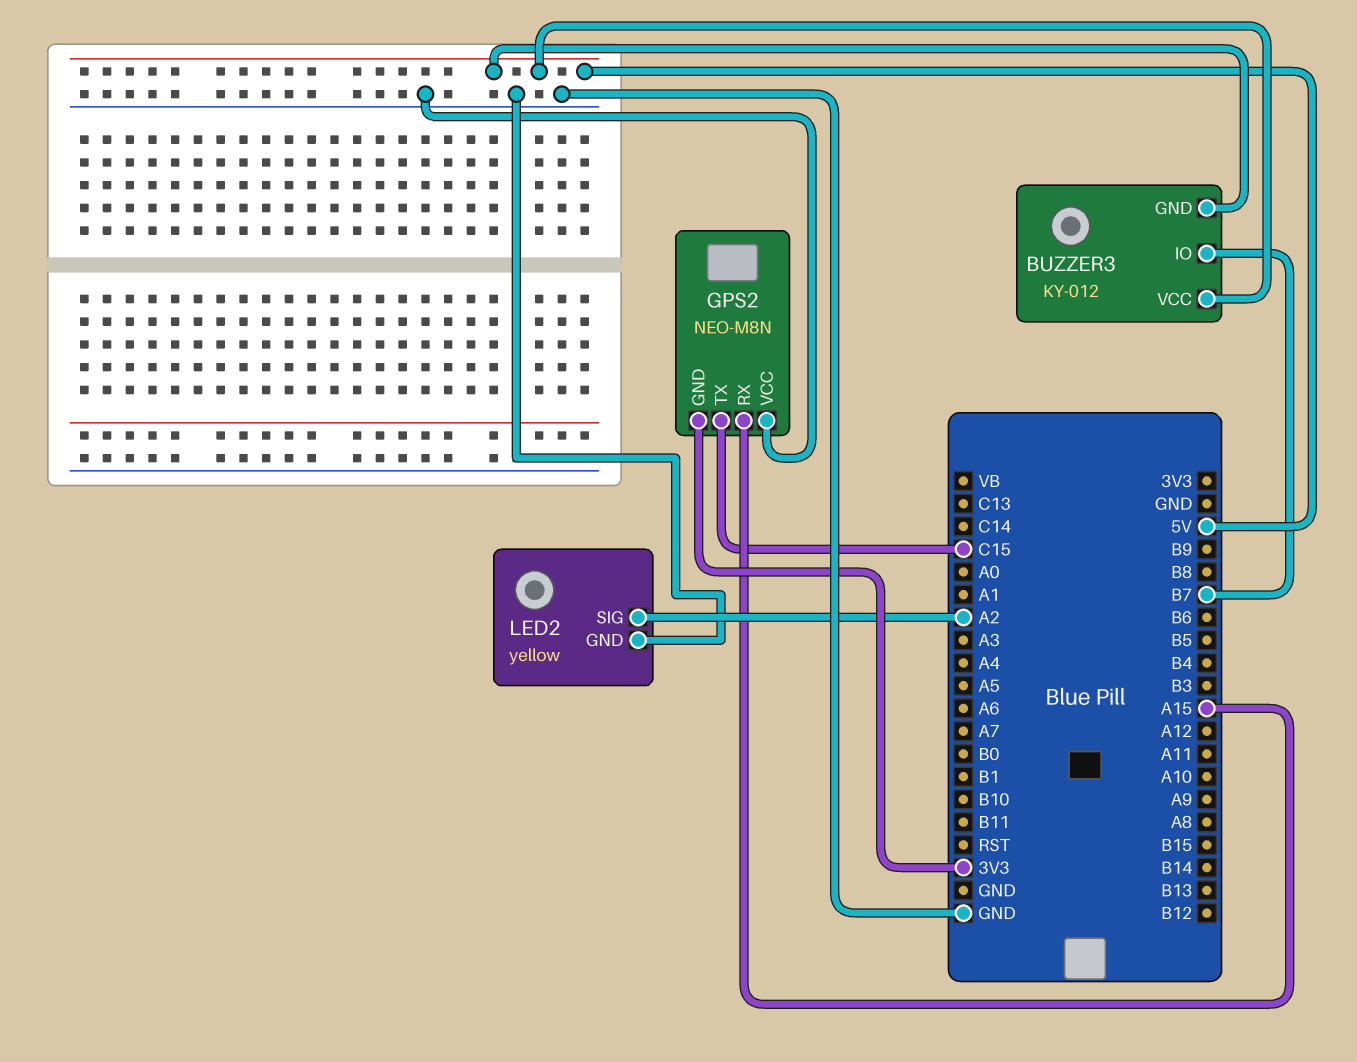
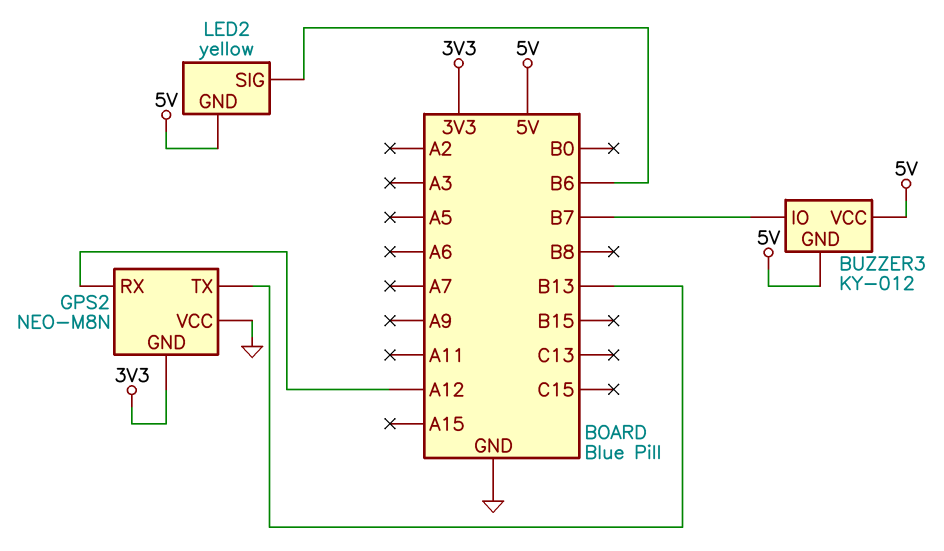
GPS2 pin RX: A15 -> A12
GPS2 pin TX: C15 -> B13
LED2 pin GND: GND -> 5V
LED2 pin SIG: A2 -> B6

